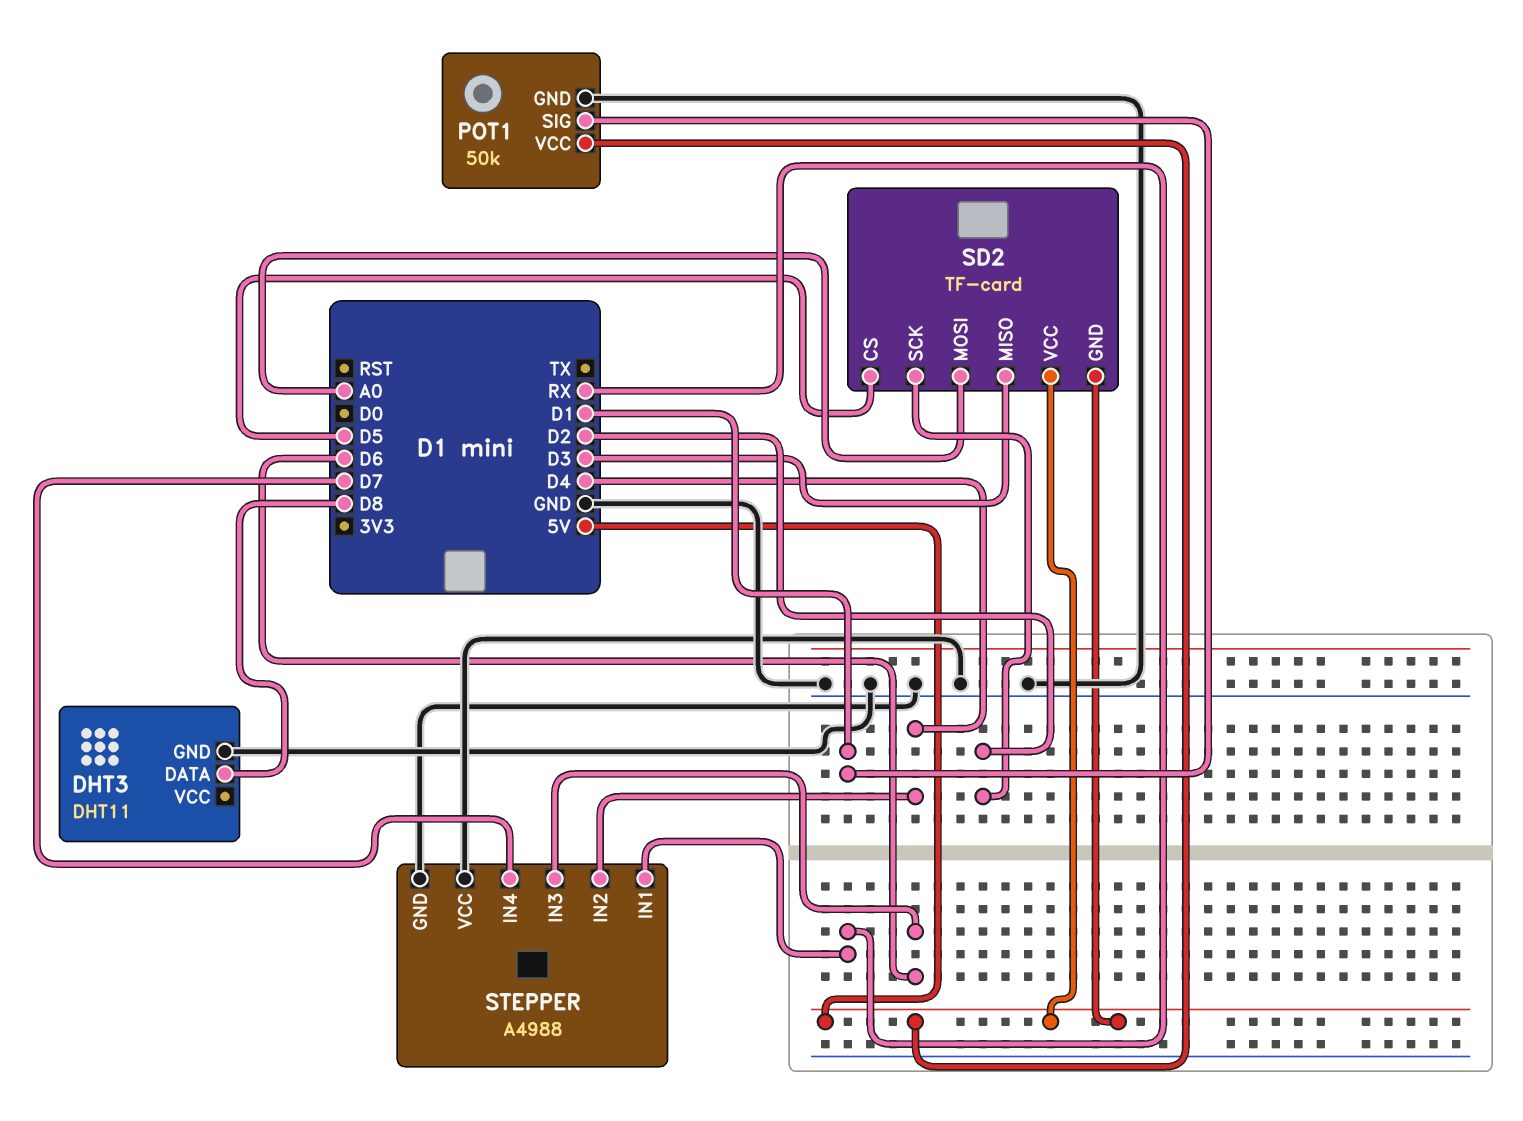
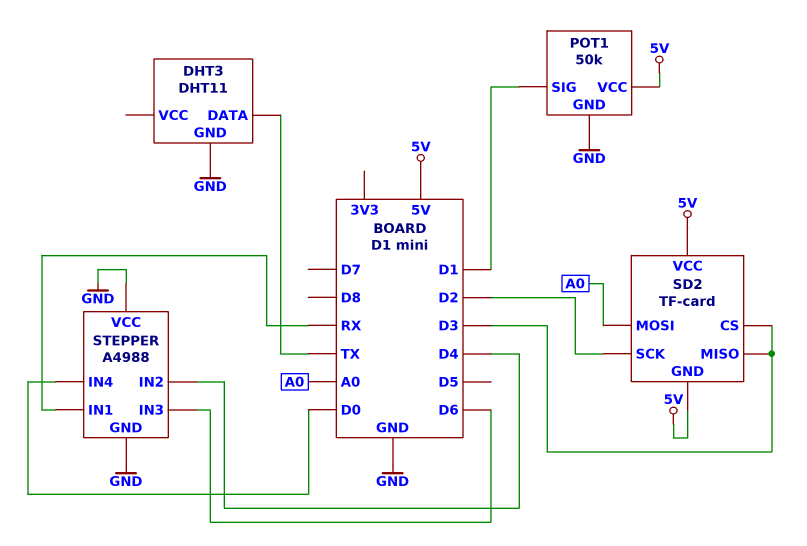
DHT3 pin DATA: D8 -> TX
SD2 pin CS: D5 -> D3
STEPPER pin IN4: D7 -> D0

